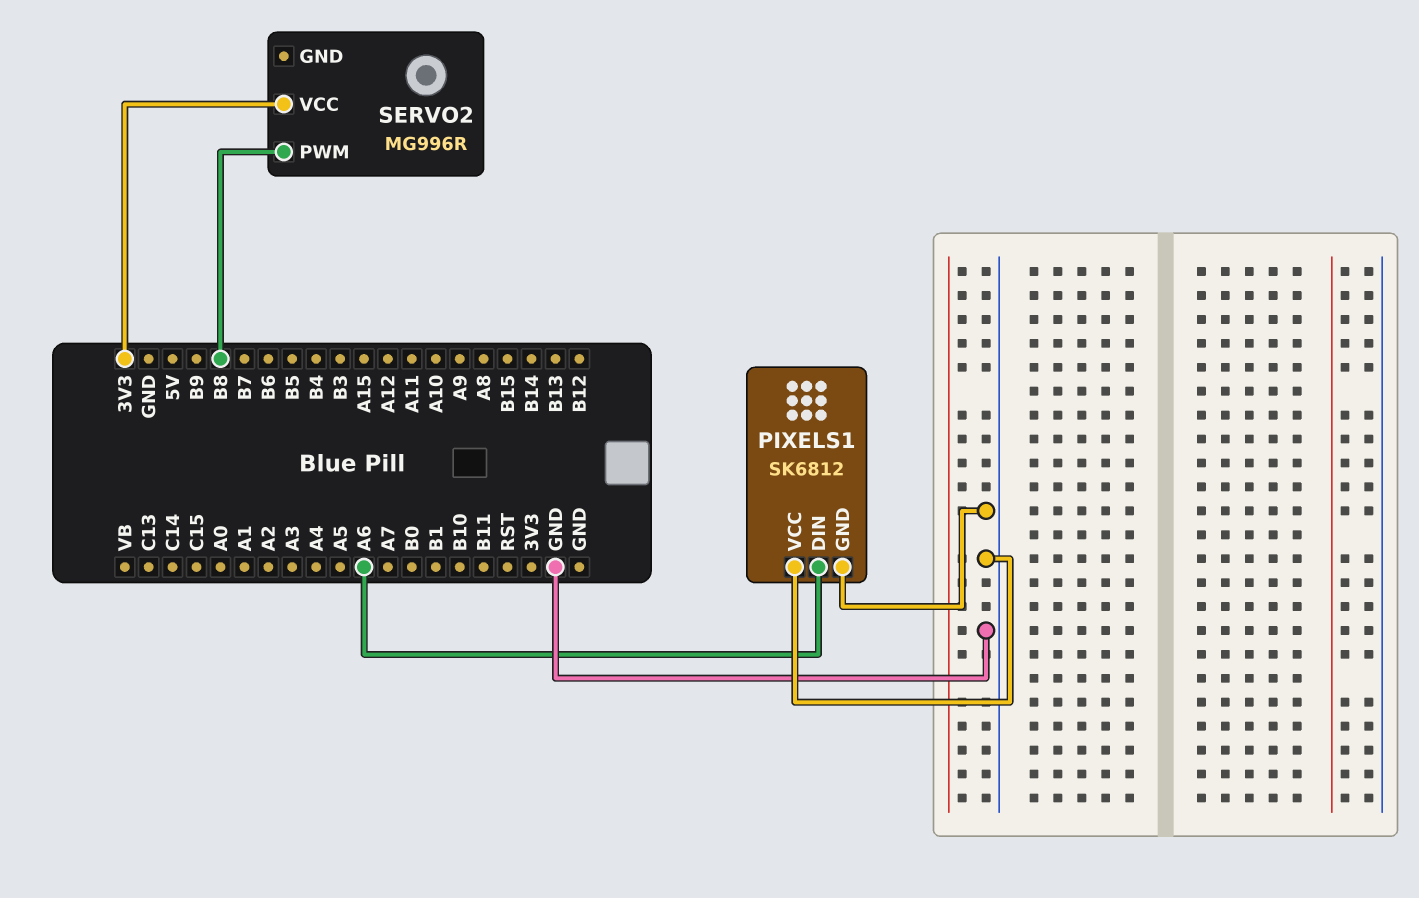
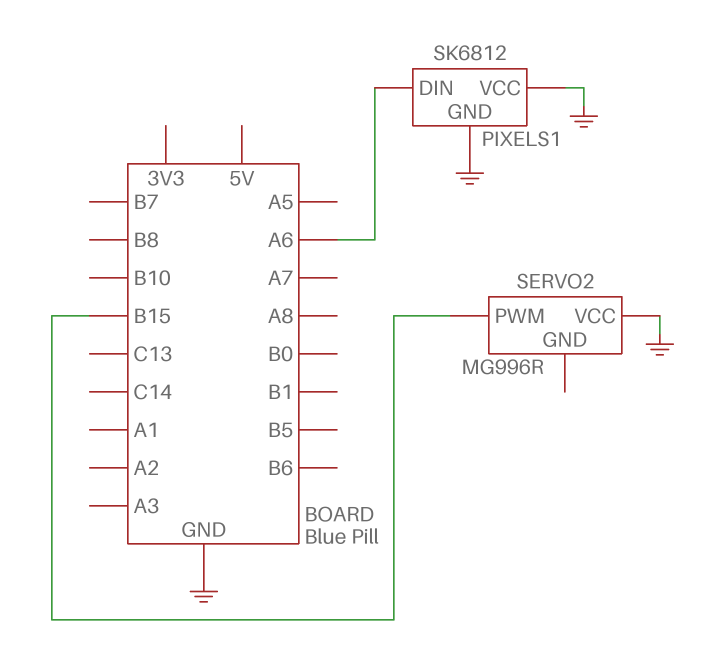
SERVO2 pin PWM: B8 -> B15
SERVO2 pin VCC: 3V3 -> GND

